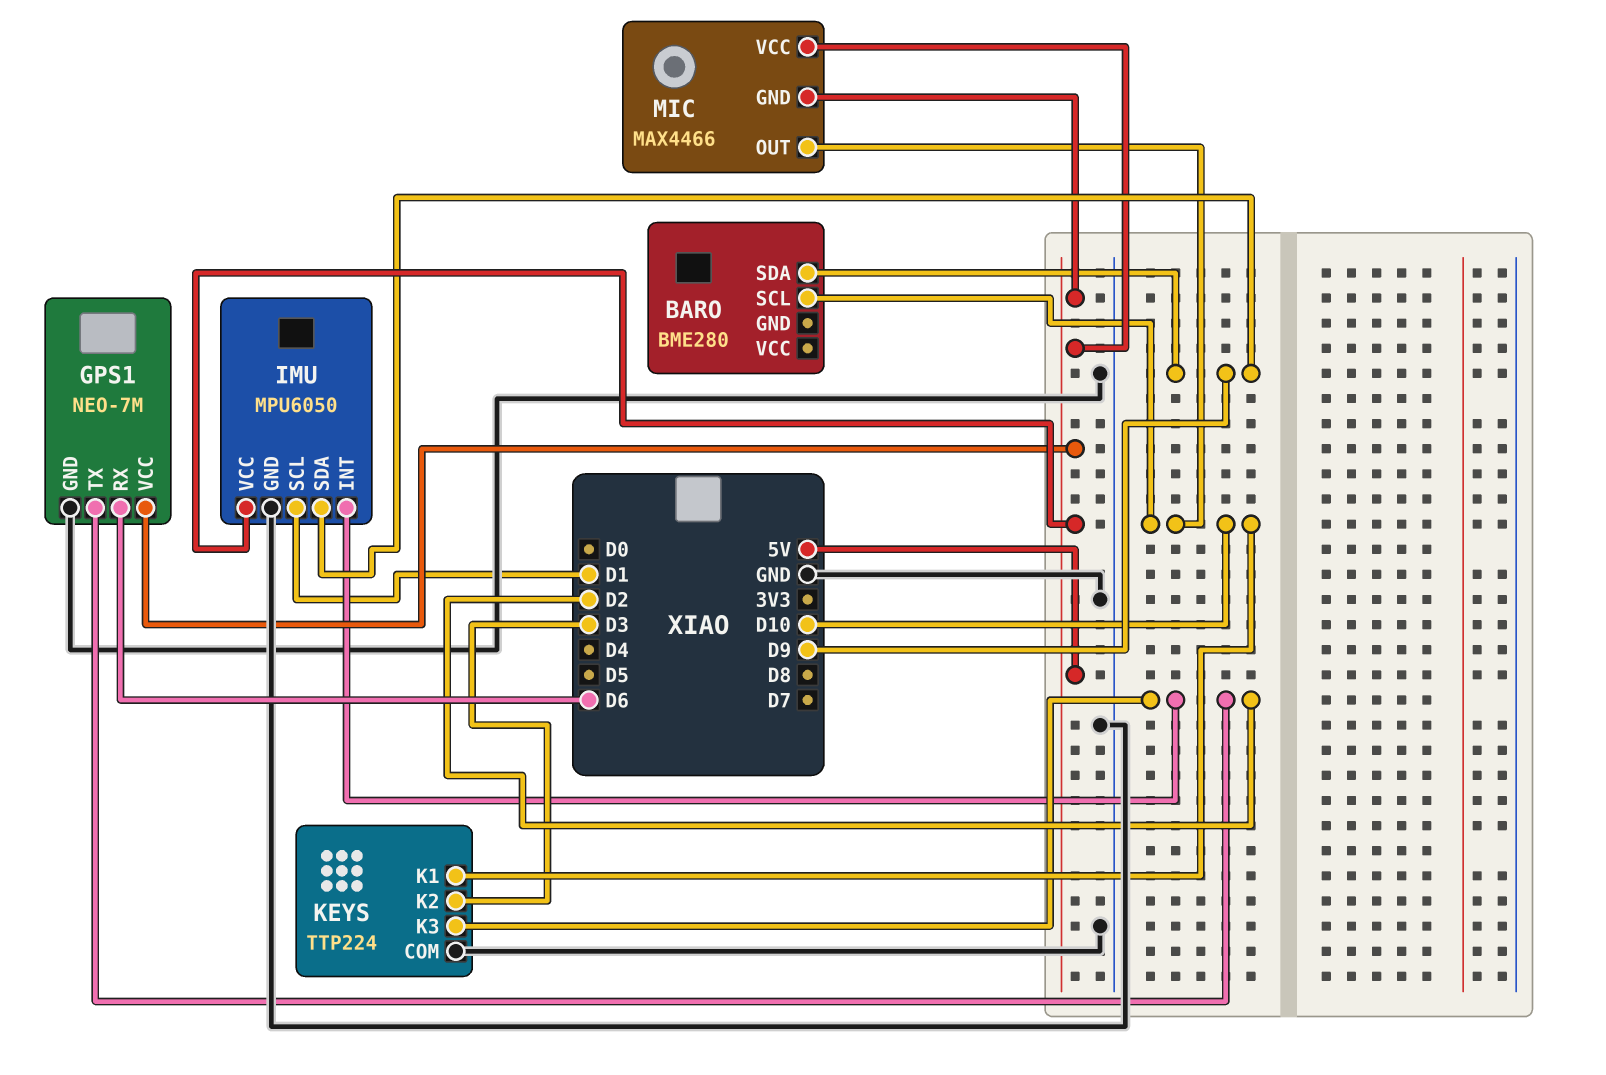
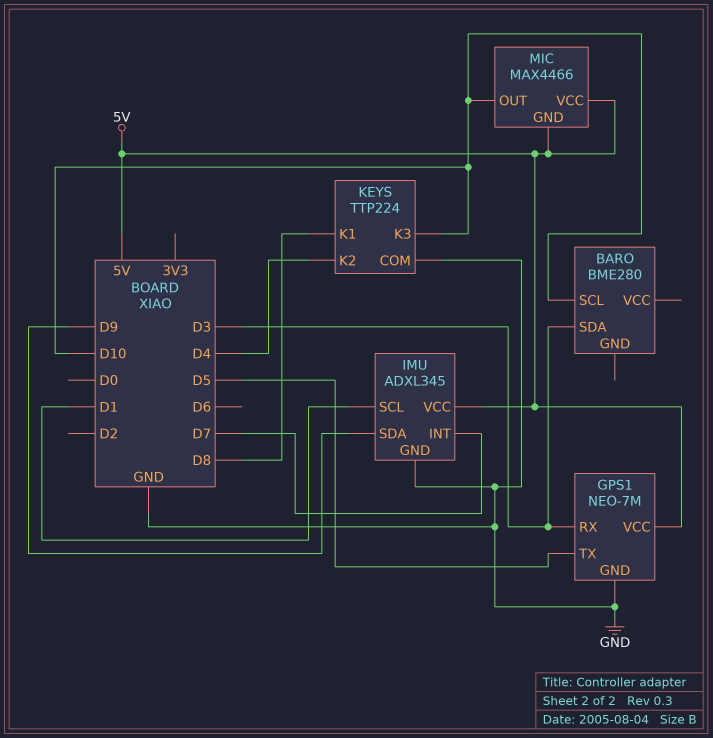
BARO pin SDA: D9 -> D3
GPS1 pin RX: D6 -> D3
GPS1 pin TX: D2 -> D5
IMU: MPU6050 -> ADXL345
IMU pin INT: D2 -> D7
KEYS pin K1: D10 -> D8
KEYS pin K2: D3 -> D4
KEYS pin K3: D2 -> D10

